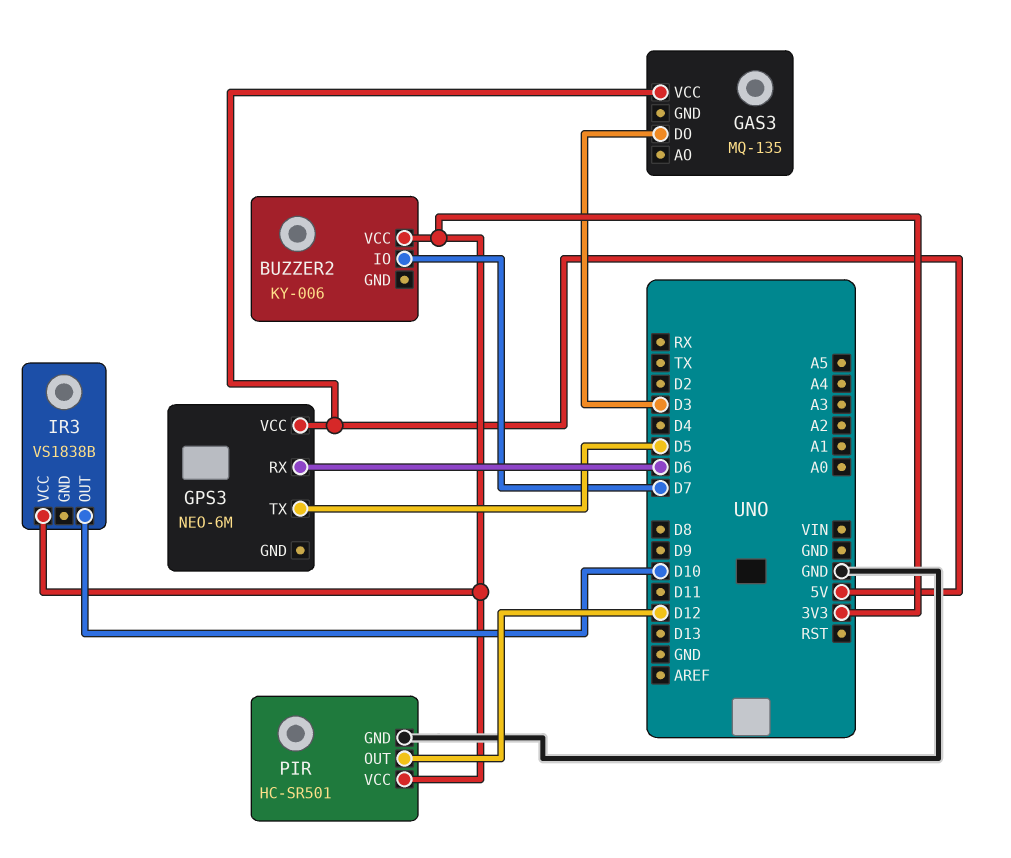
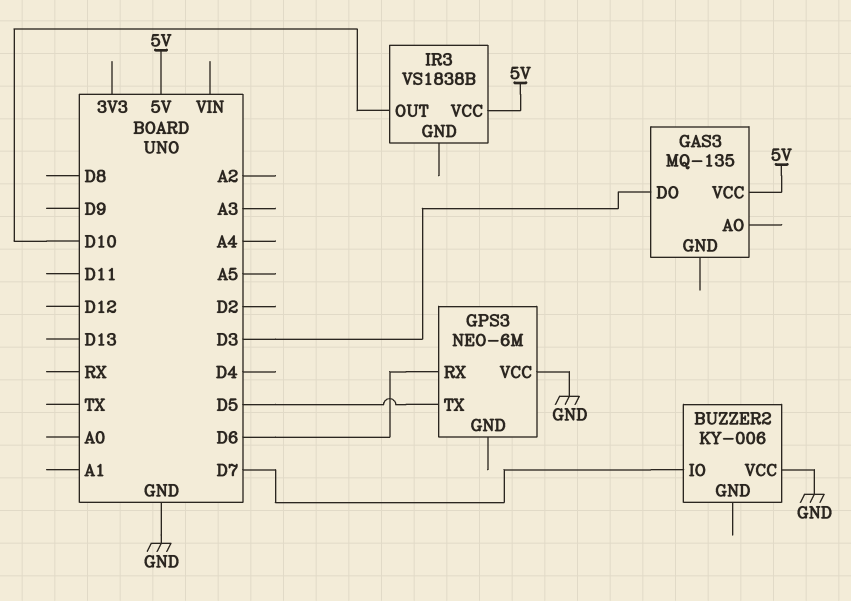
BUZZER2 pin VCC: 3V3 -> GND
GPS3 pin VCC: 5V -> GND
IR3 pin VCC: 3V3 -> 5V
PIR: HC-SR501 -> none
PIR pin GND: GND -> none
PIR pin OUT: D12 -> none
PIR pin VCC: 3V3 -> none

